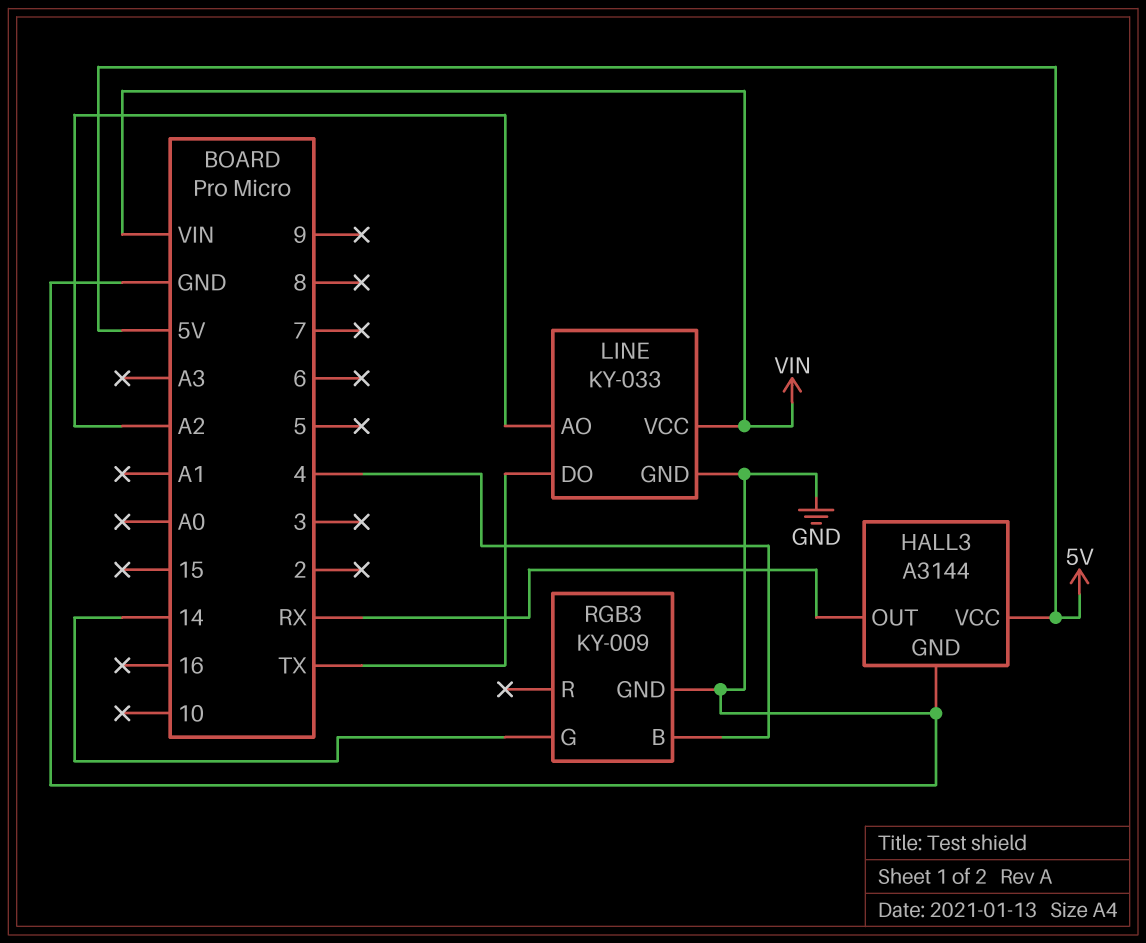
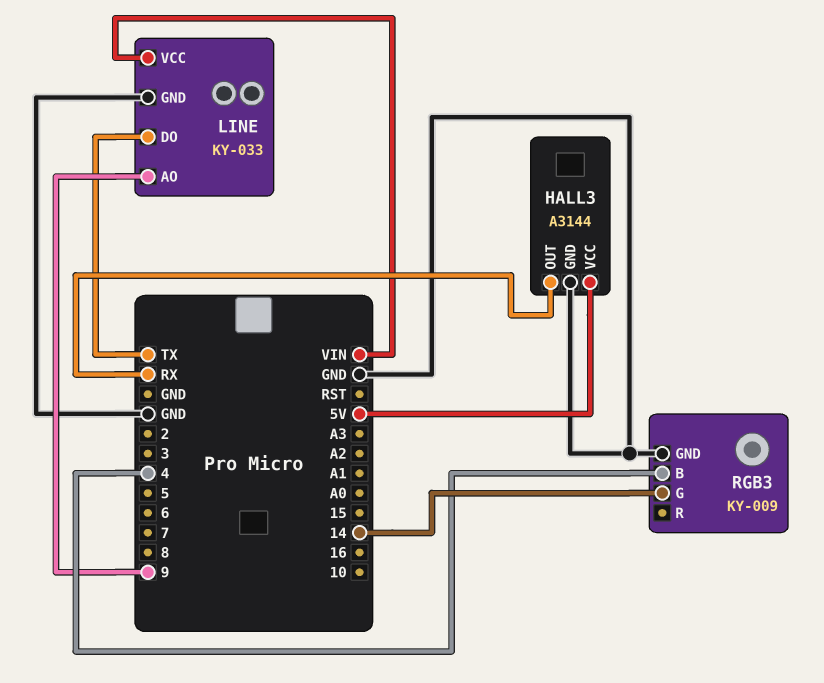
LINE pin AO: A2 -> 9

